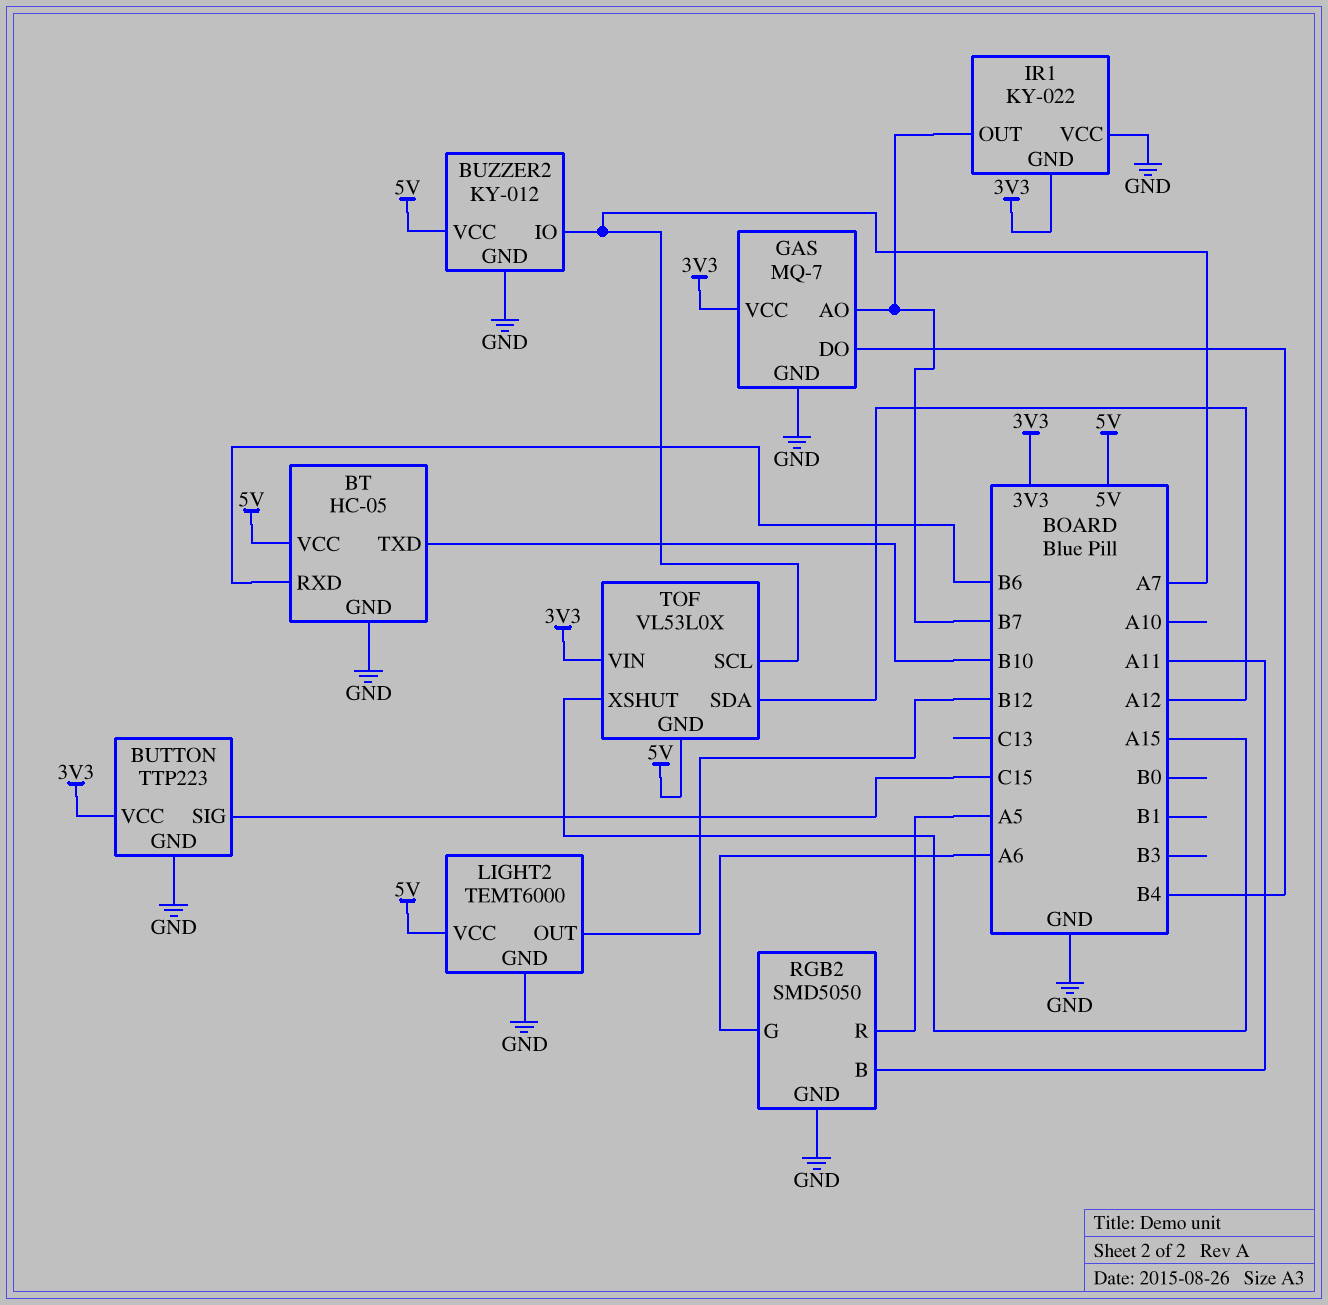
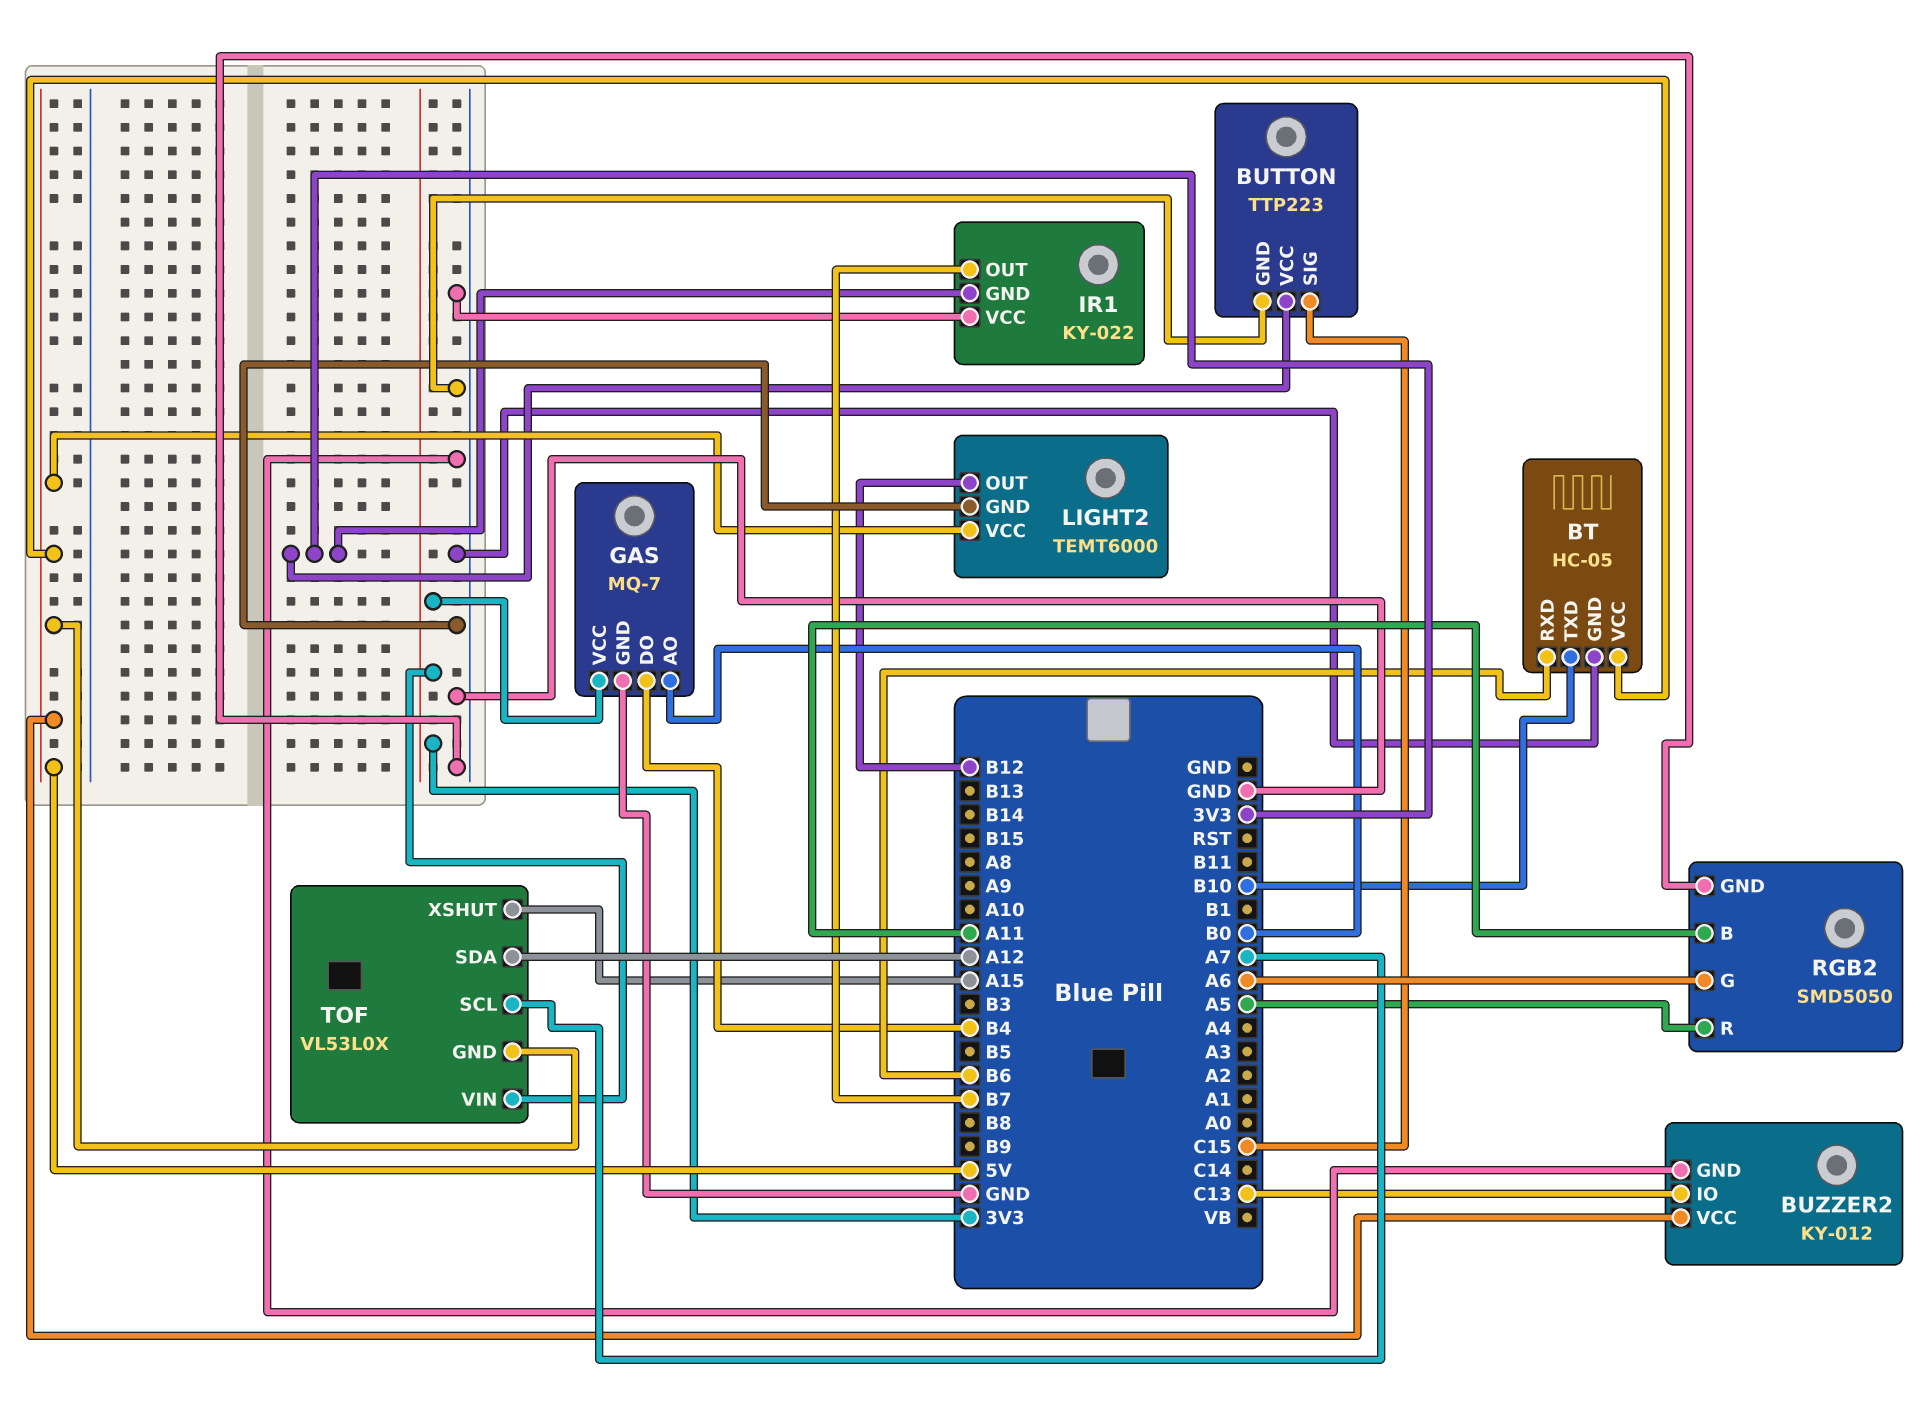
BUZZER2 pin IO: A7 -> C13
GAS pin AO: B7 -> B0

